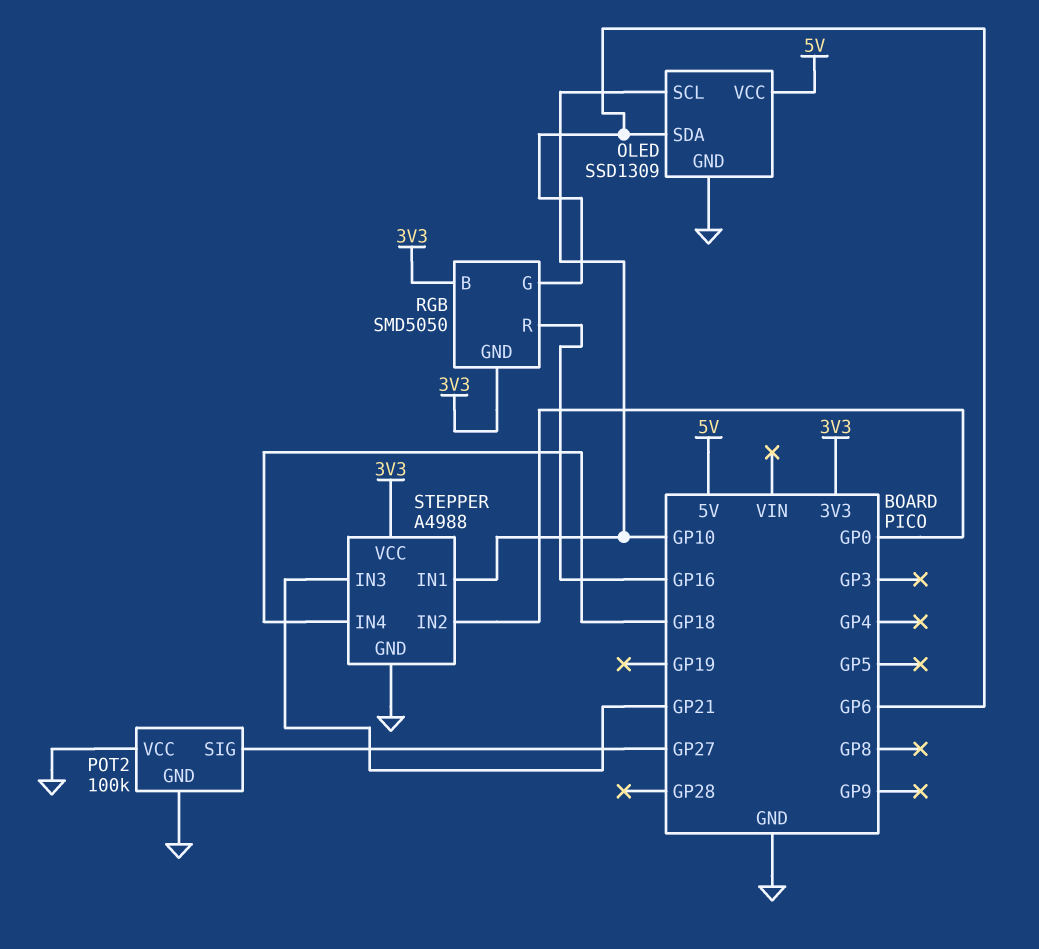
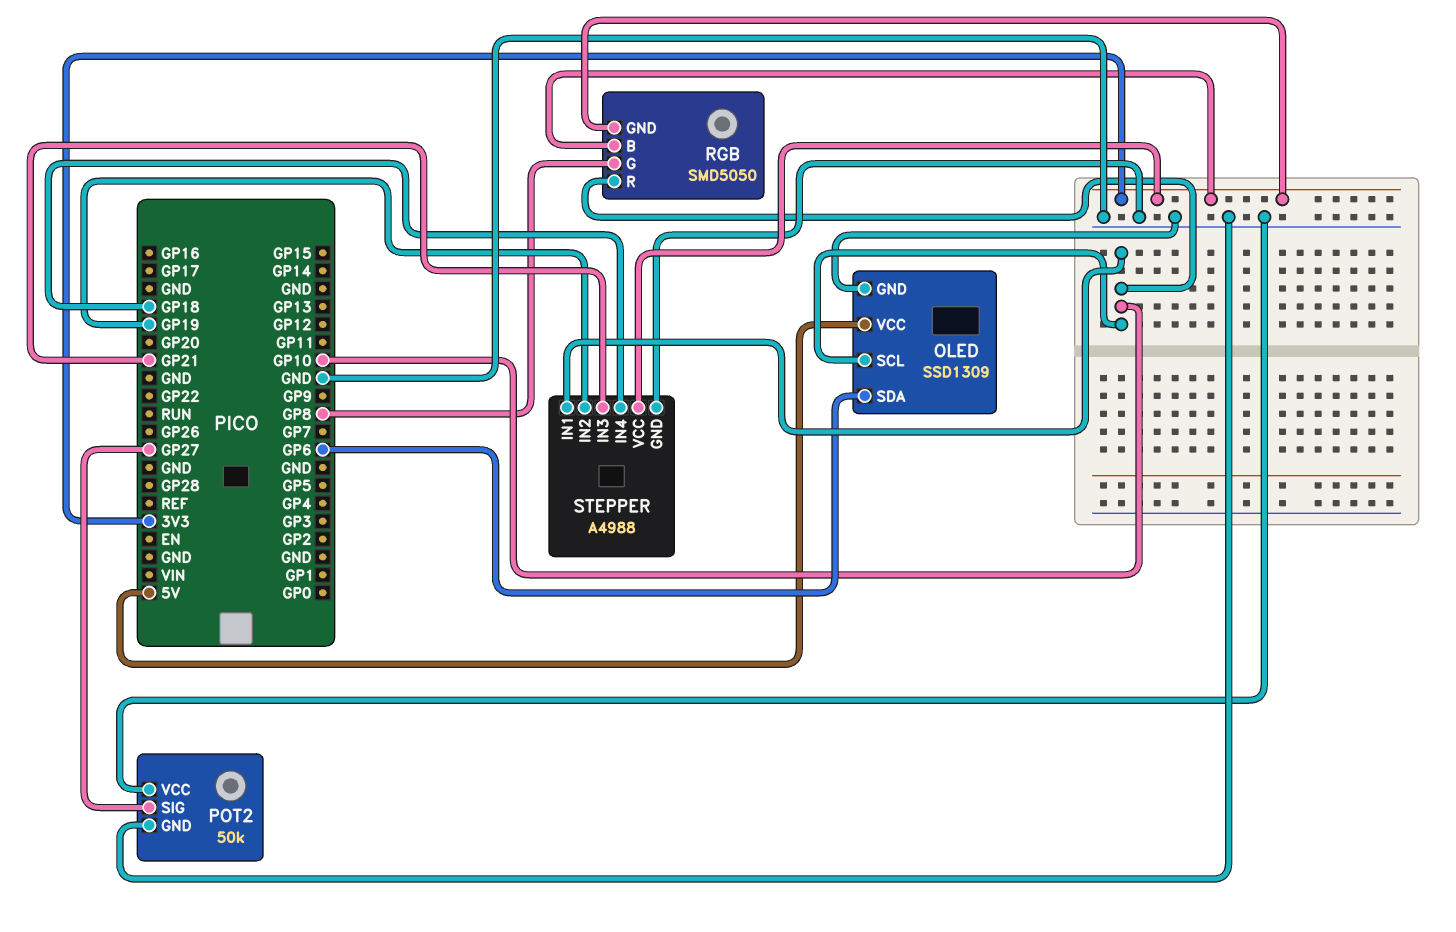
POT2: 100k -> 50k
RGB pin G: GP6 -> GP8
RGB pin R: GP16 -> GP10
STEPPER pin IN2: GP0 -> GP19

